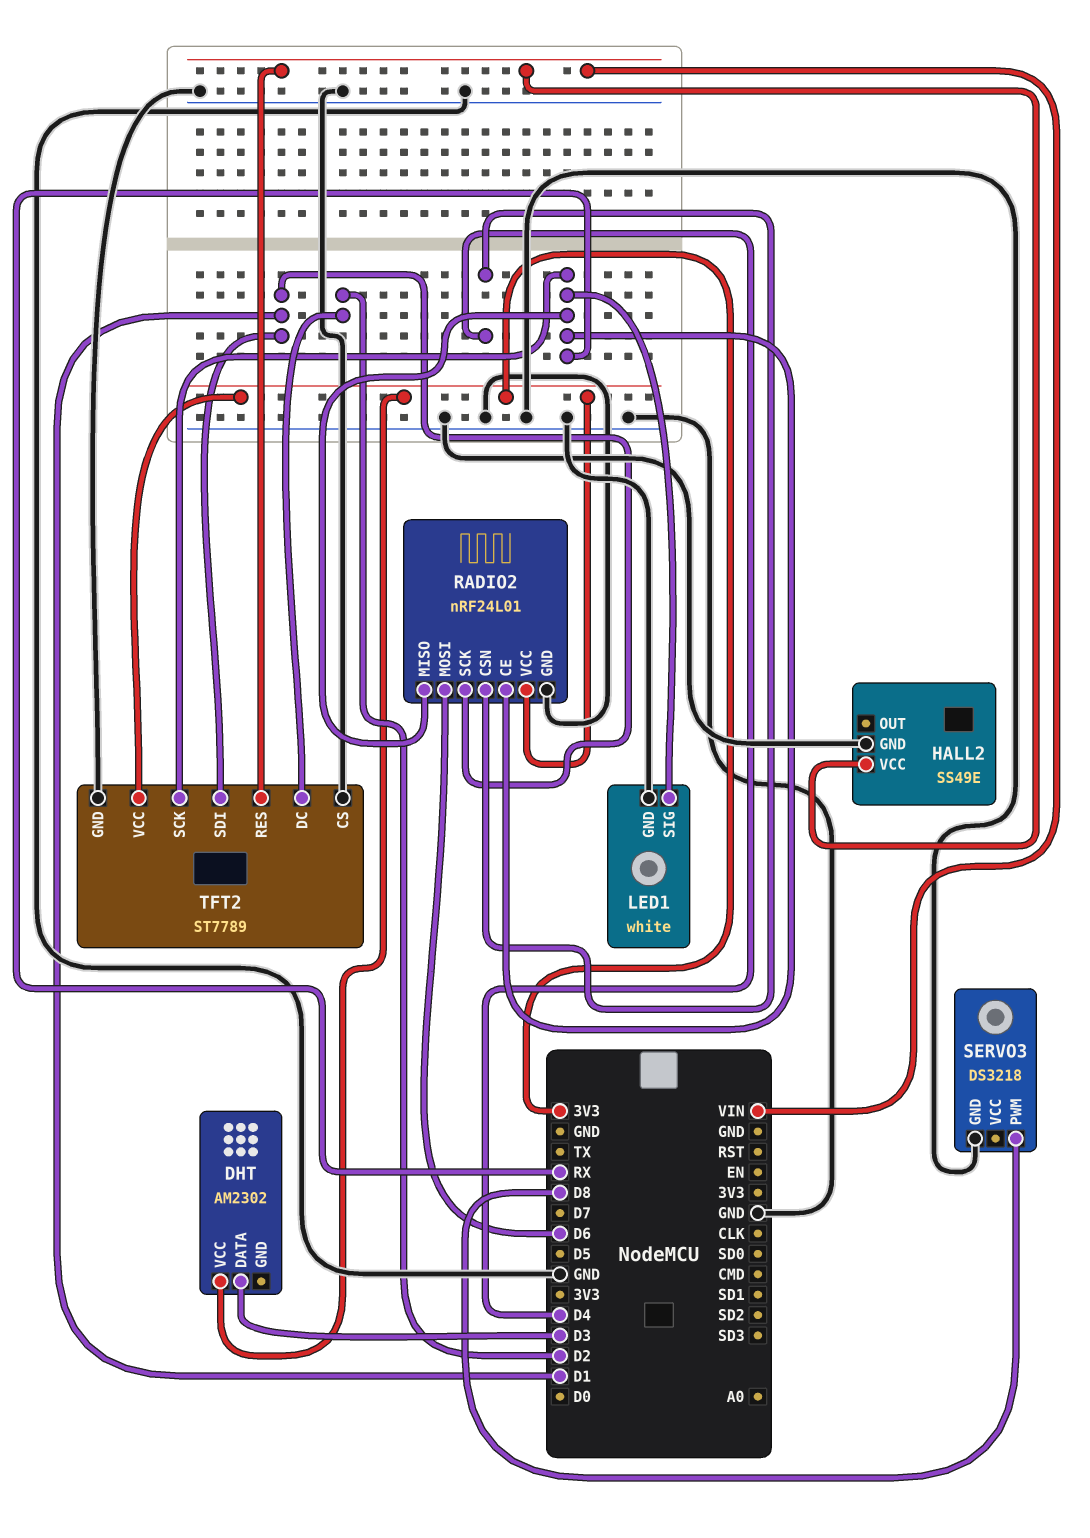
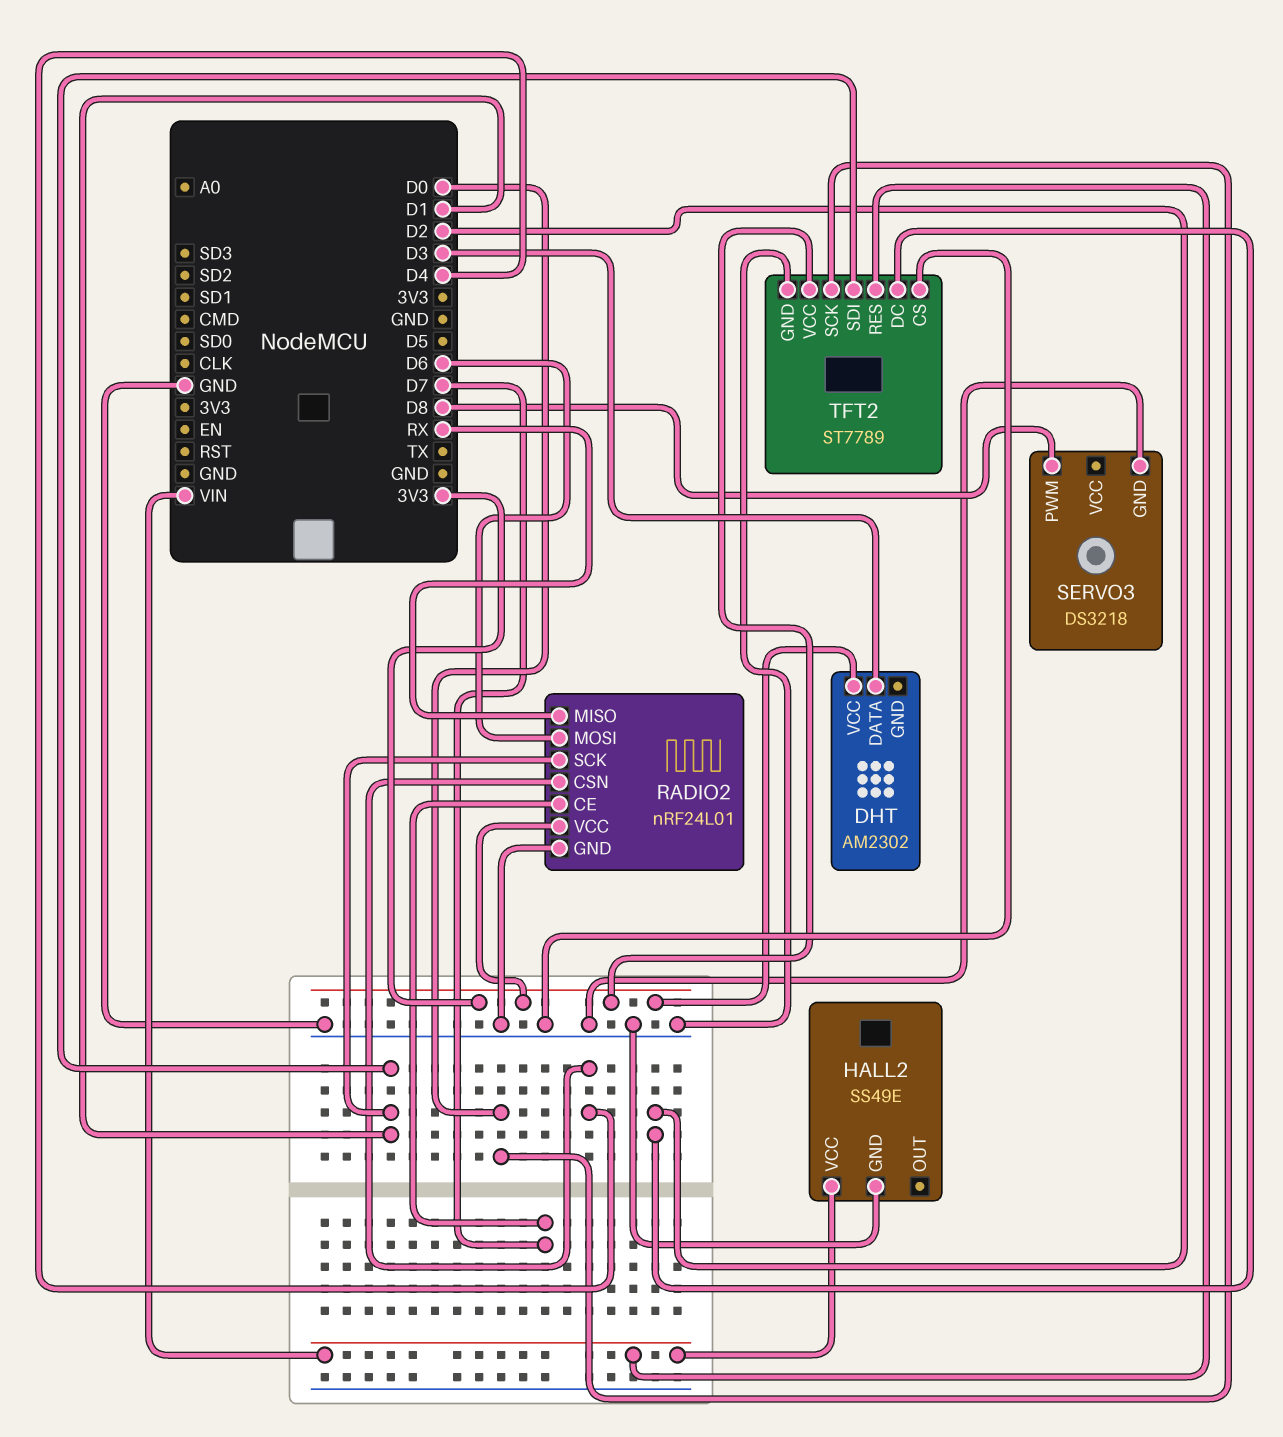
LED1: white -> none
LED1 pin GND: GND -> none
LED1 pin SIG: RX -> none
RADIO2 pin CE: RX -> D7
TFT2 pin SCK: RX -> D0

